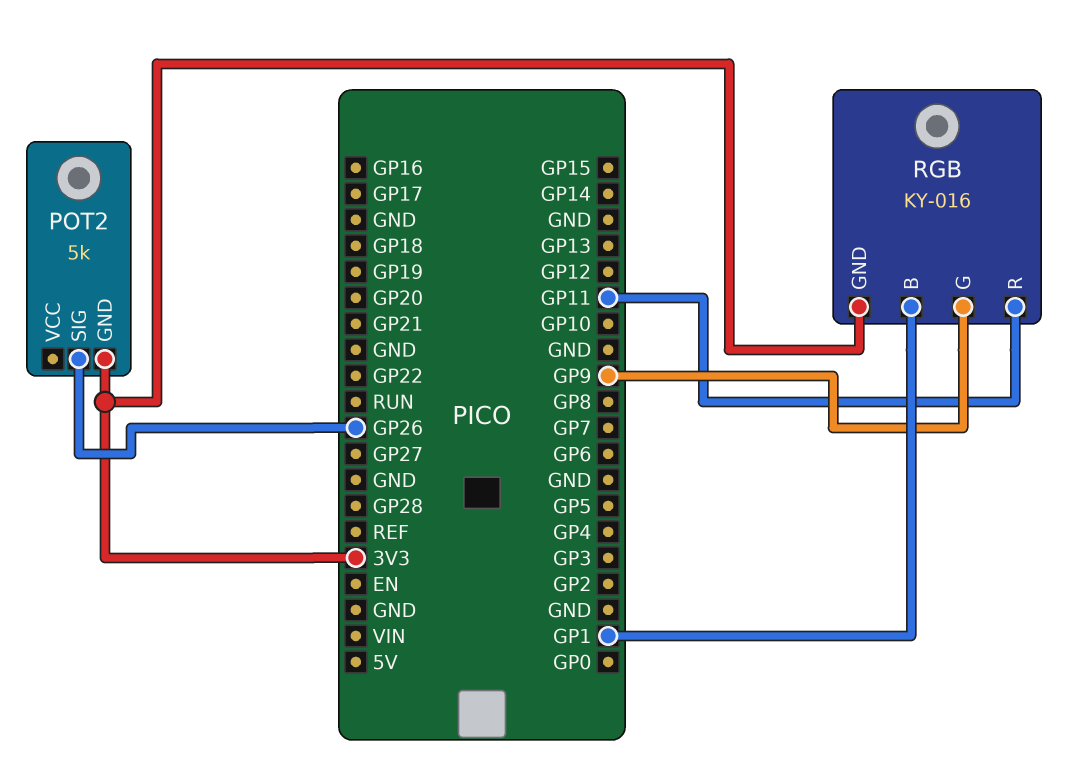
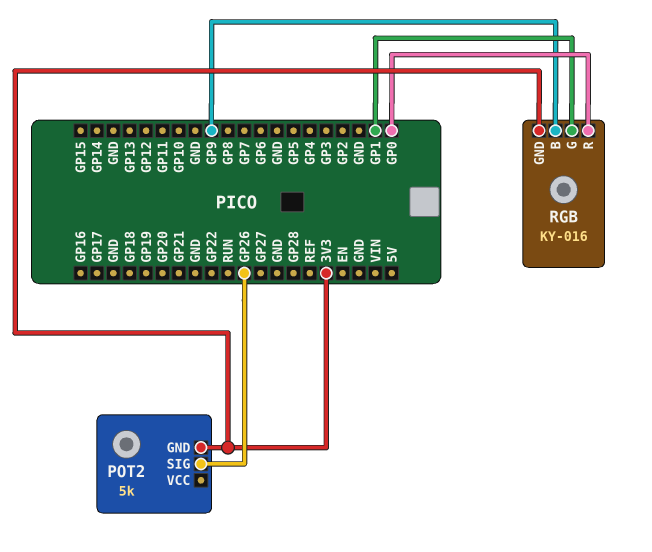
RGB pin B: GP1 -> GP9
RGB pin G: GP9 -> GP1
RGB pin R: GP11 -> GP0

